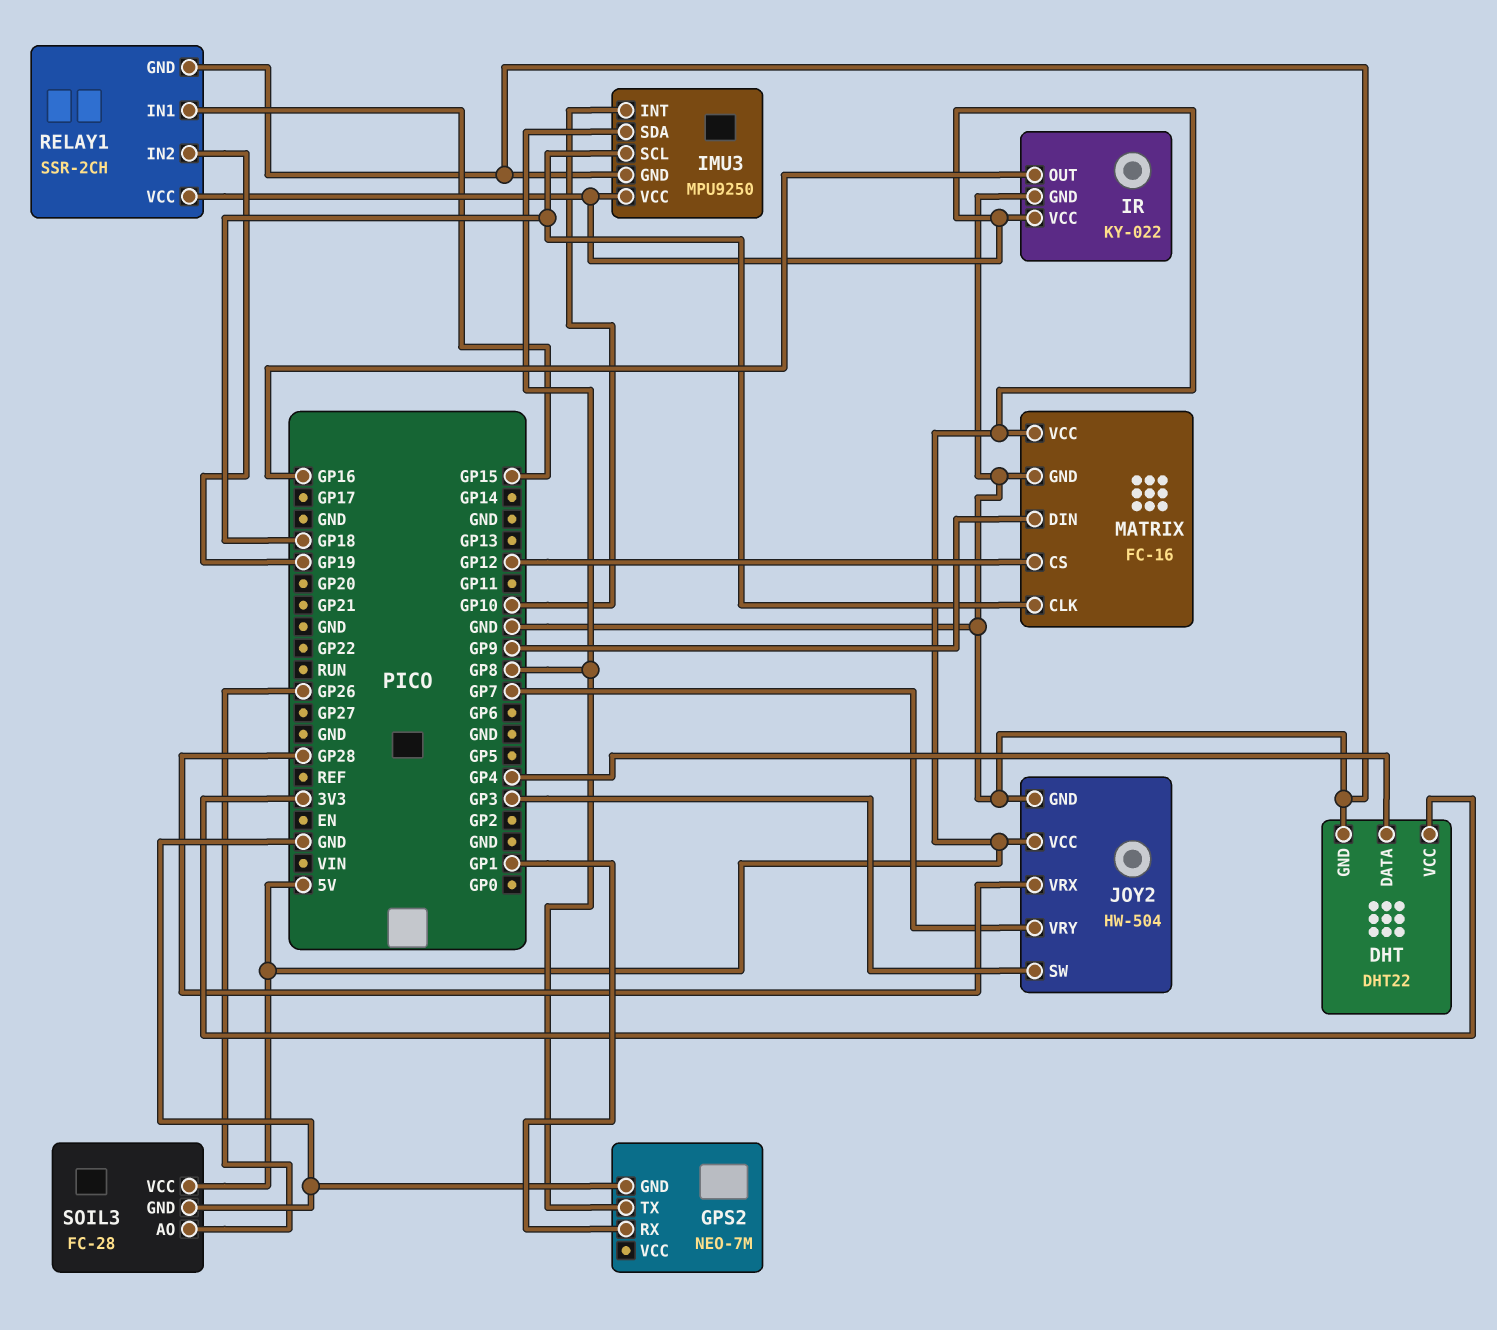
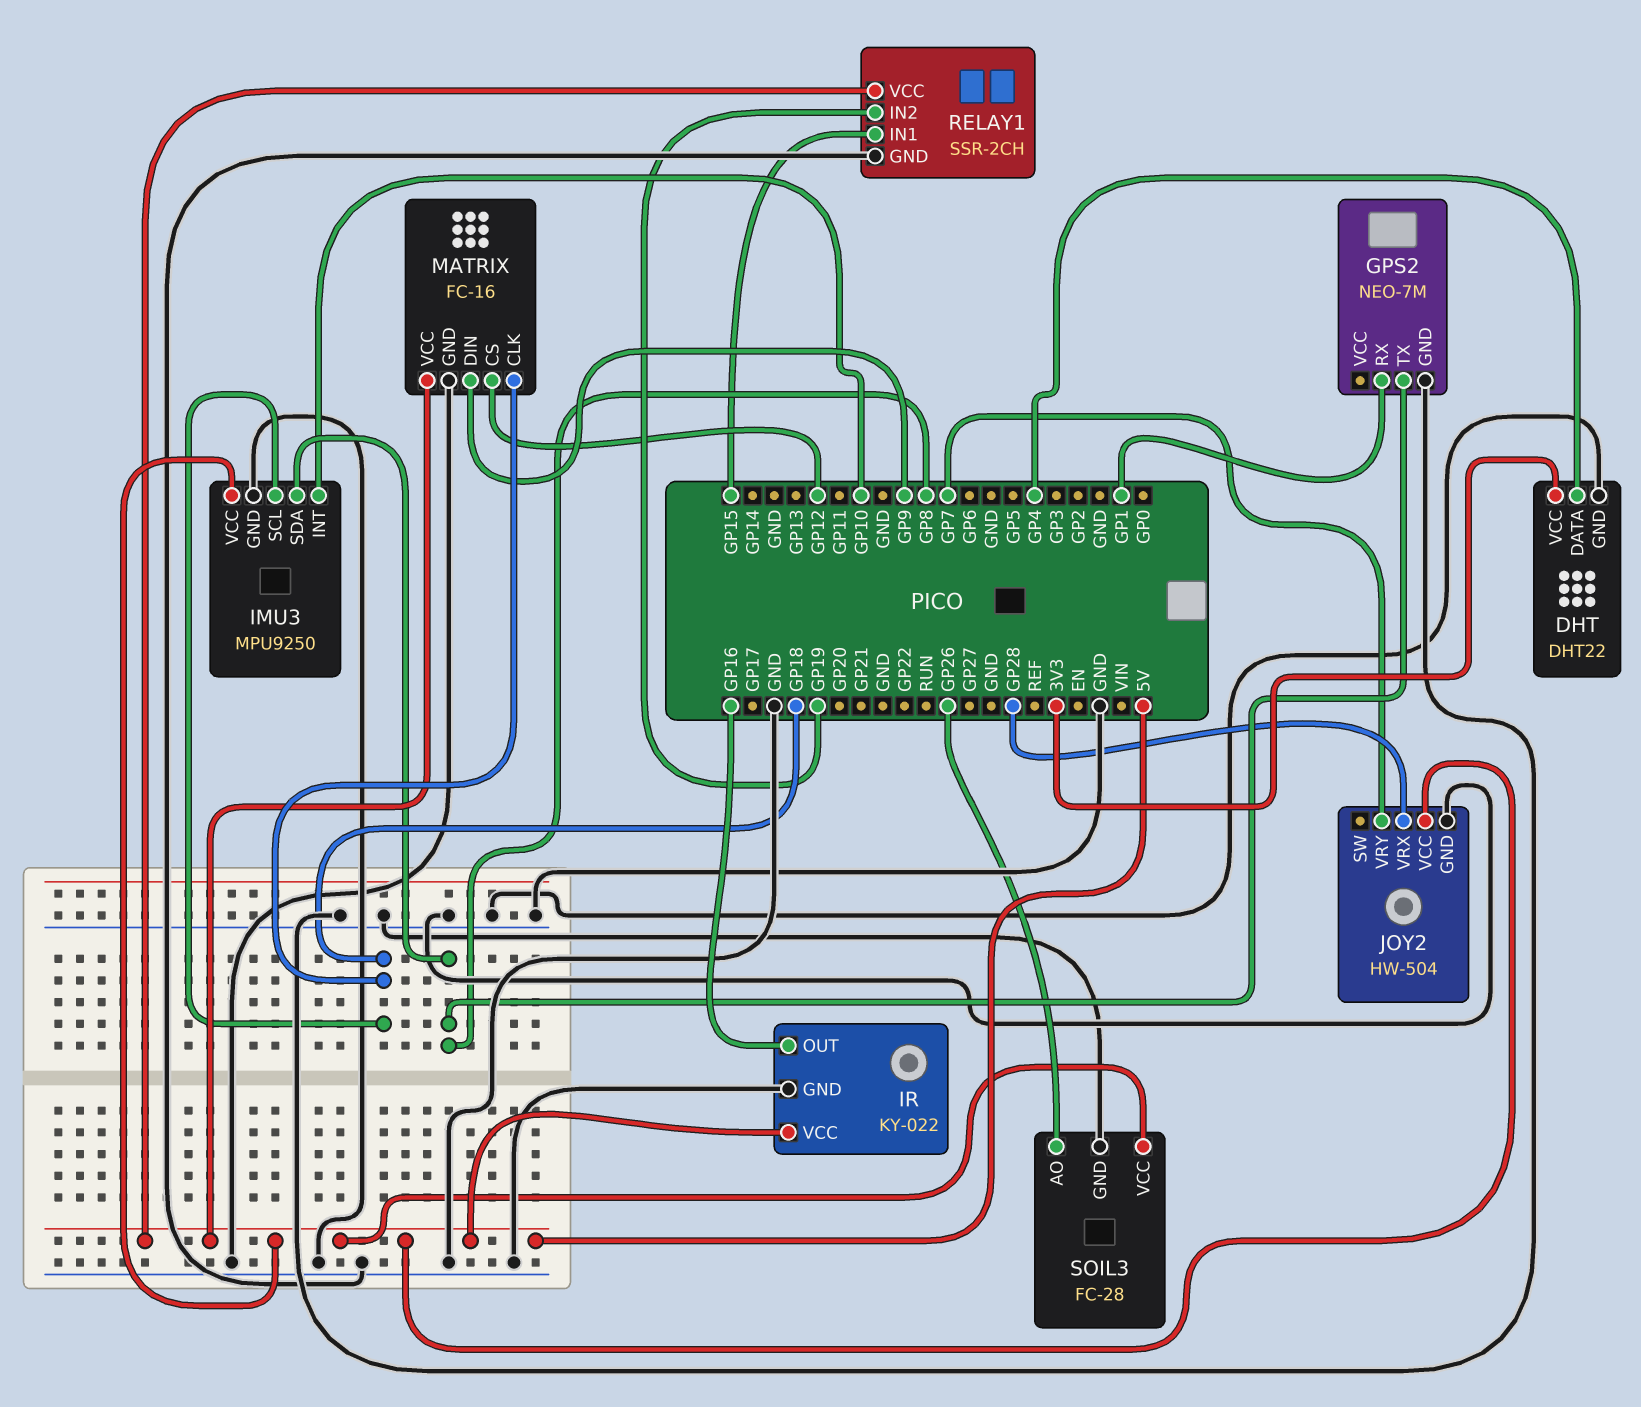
JOY2 pin SW: GP3 -> none

